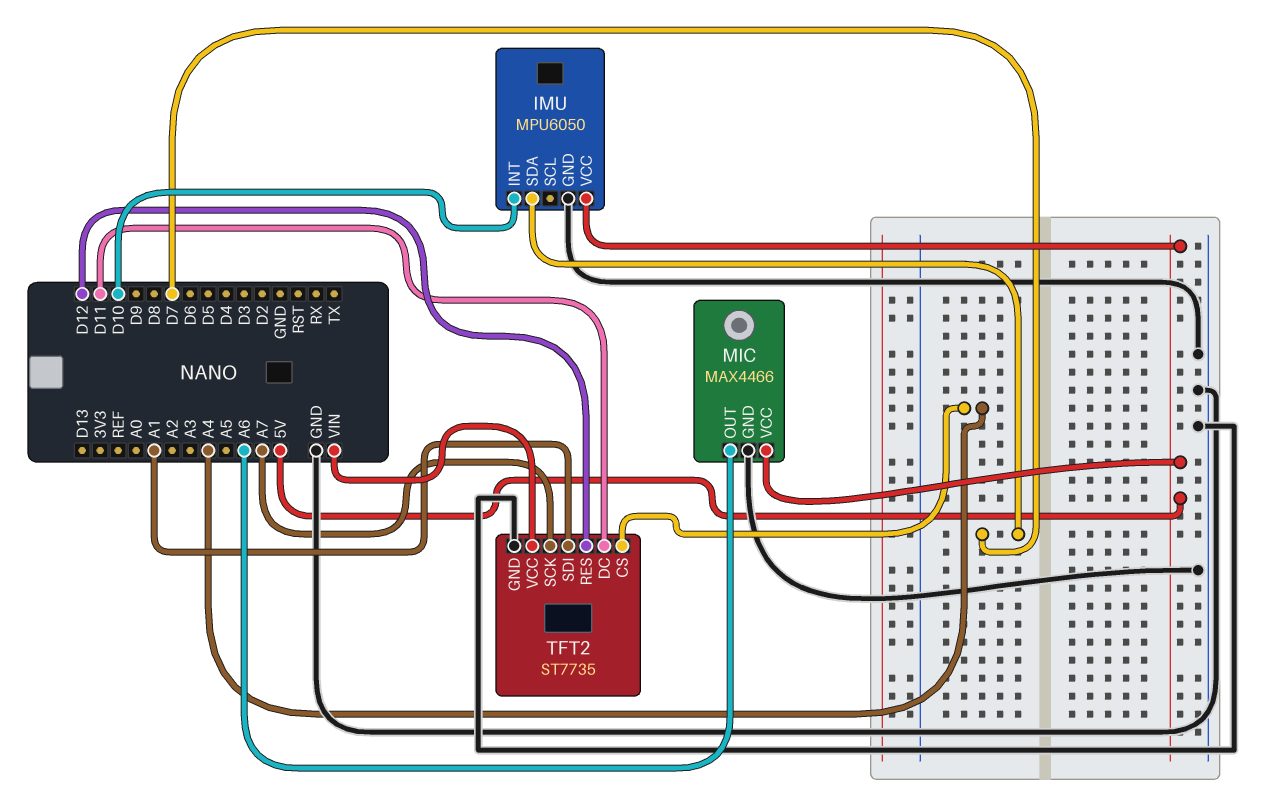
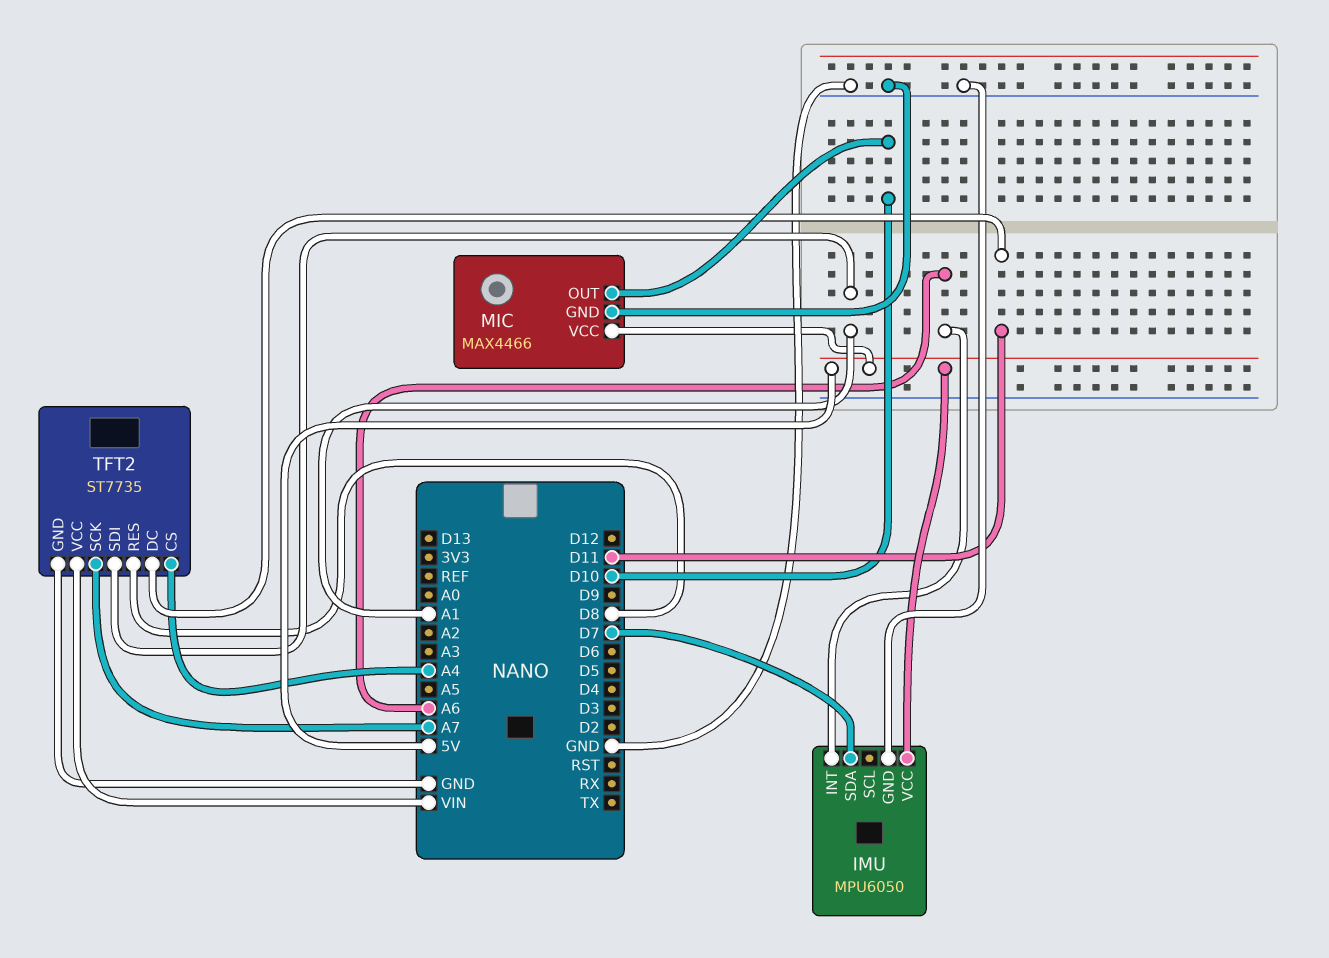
IMU pin INT: D10 -> A6
MIC pin OUT: A6 -> D10
TFT2 pin RES: D12 -> D8

